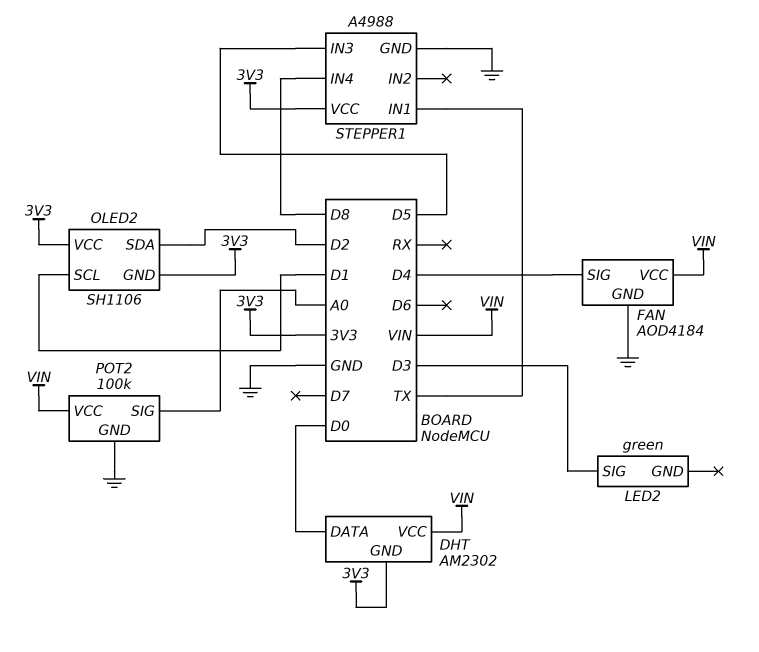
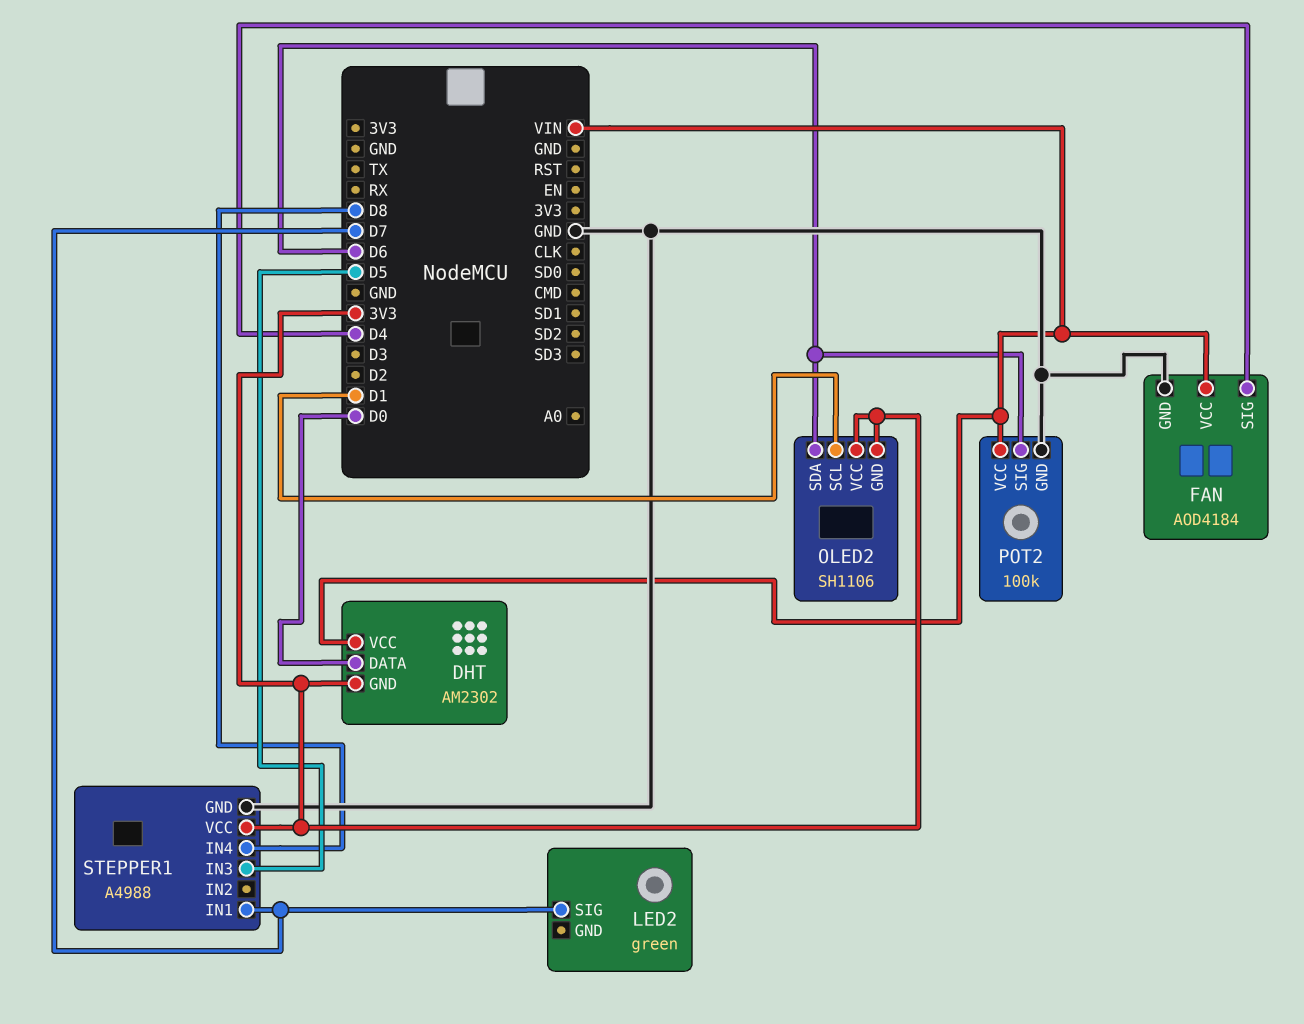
LED2 pin SIG: D3 -> D7
OLED2 pin SDA: D2 -> D6
POT2 pin SIG: A0 -> D6
STEPPER1 pin IN1: TX -> D7

